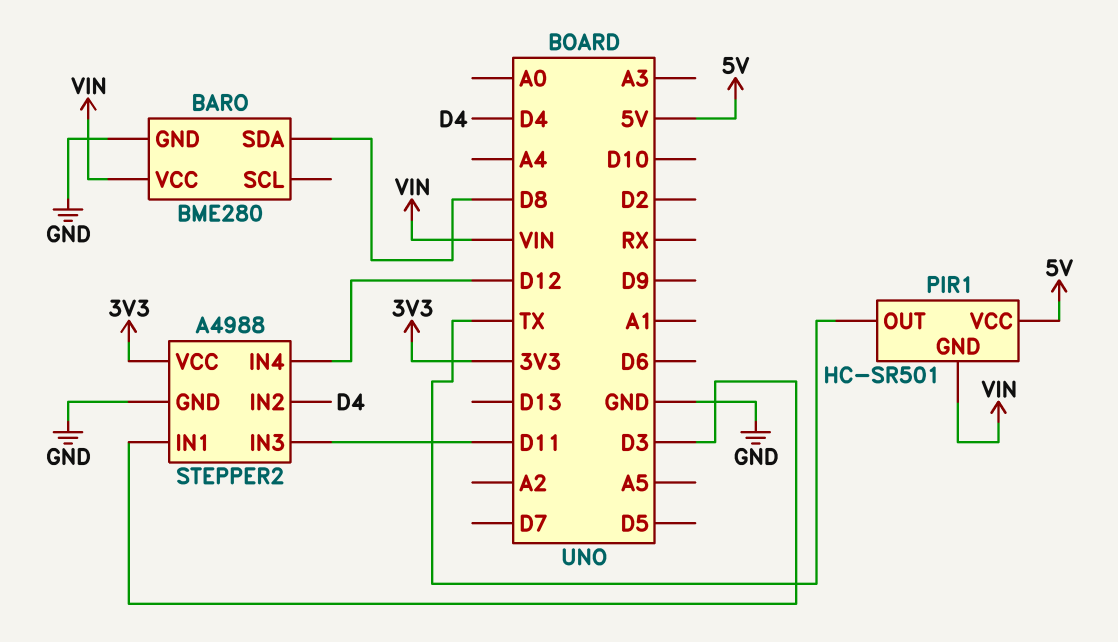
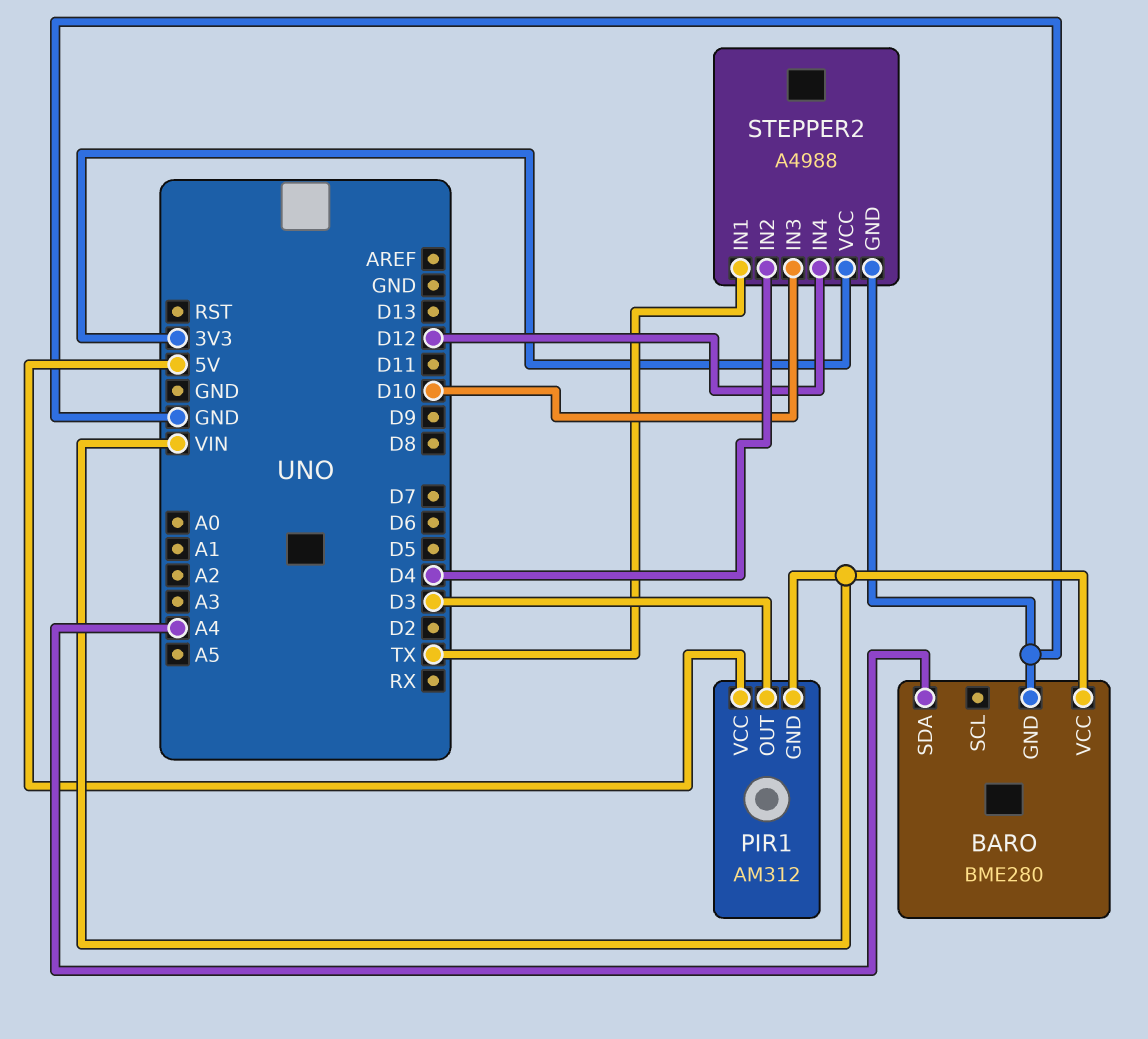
BARO pin SDA: D8 -> A4
PIR1: HC-SR501 -> AM312
PIR1 pin OUT: TX -> D3
STEPPER2 pin IN1: D3 -> TX
STEPPER2 pin IN3: D11 -> D10

